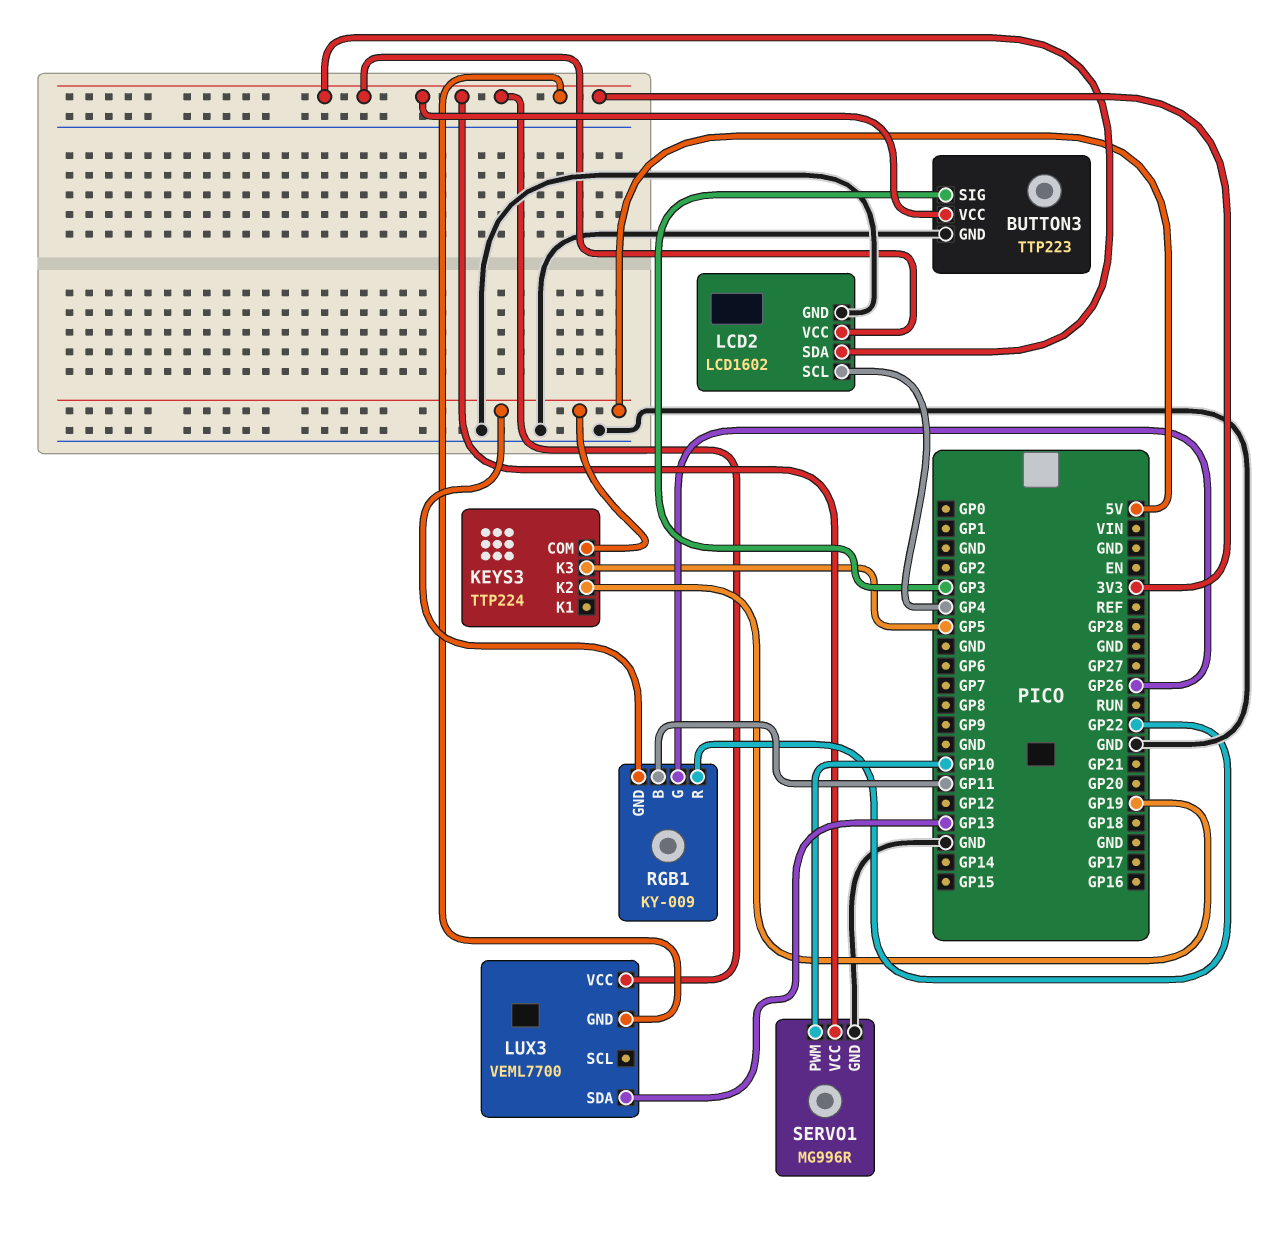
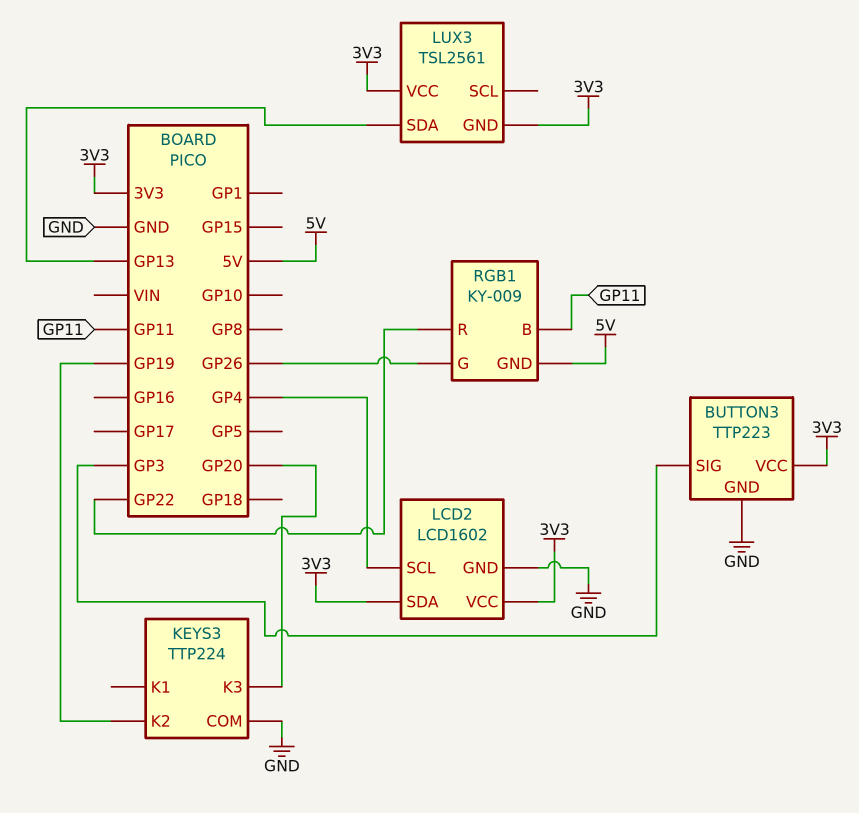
KEYS3 pin COM: 5V -> GND
KEYS3 pin K3: GP5 -> GP20
LUX3: VEML7700 -> TSL2561
SERVO1: MG996R -> none
SERVO1 pin GND: GND -> none
SERVO1 pin PWM: GP10 -> none
SERVO1 pin VCC: 3V3 -> none

